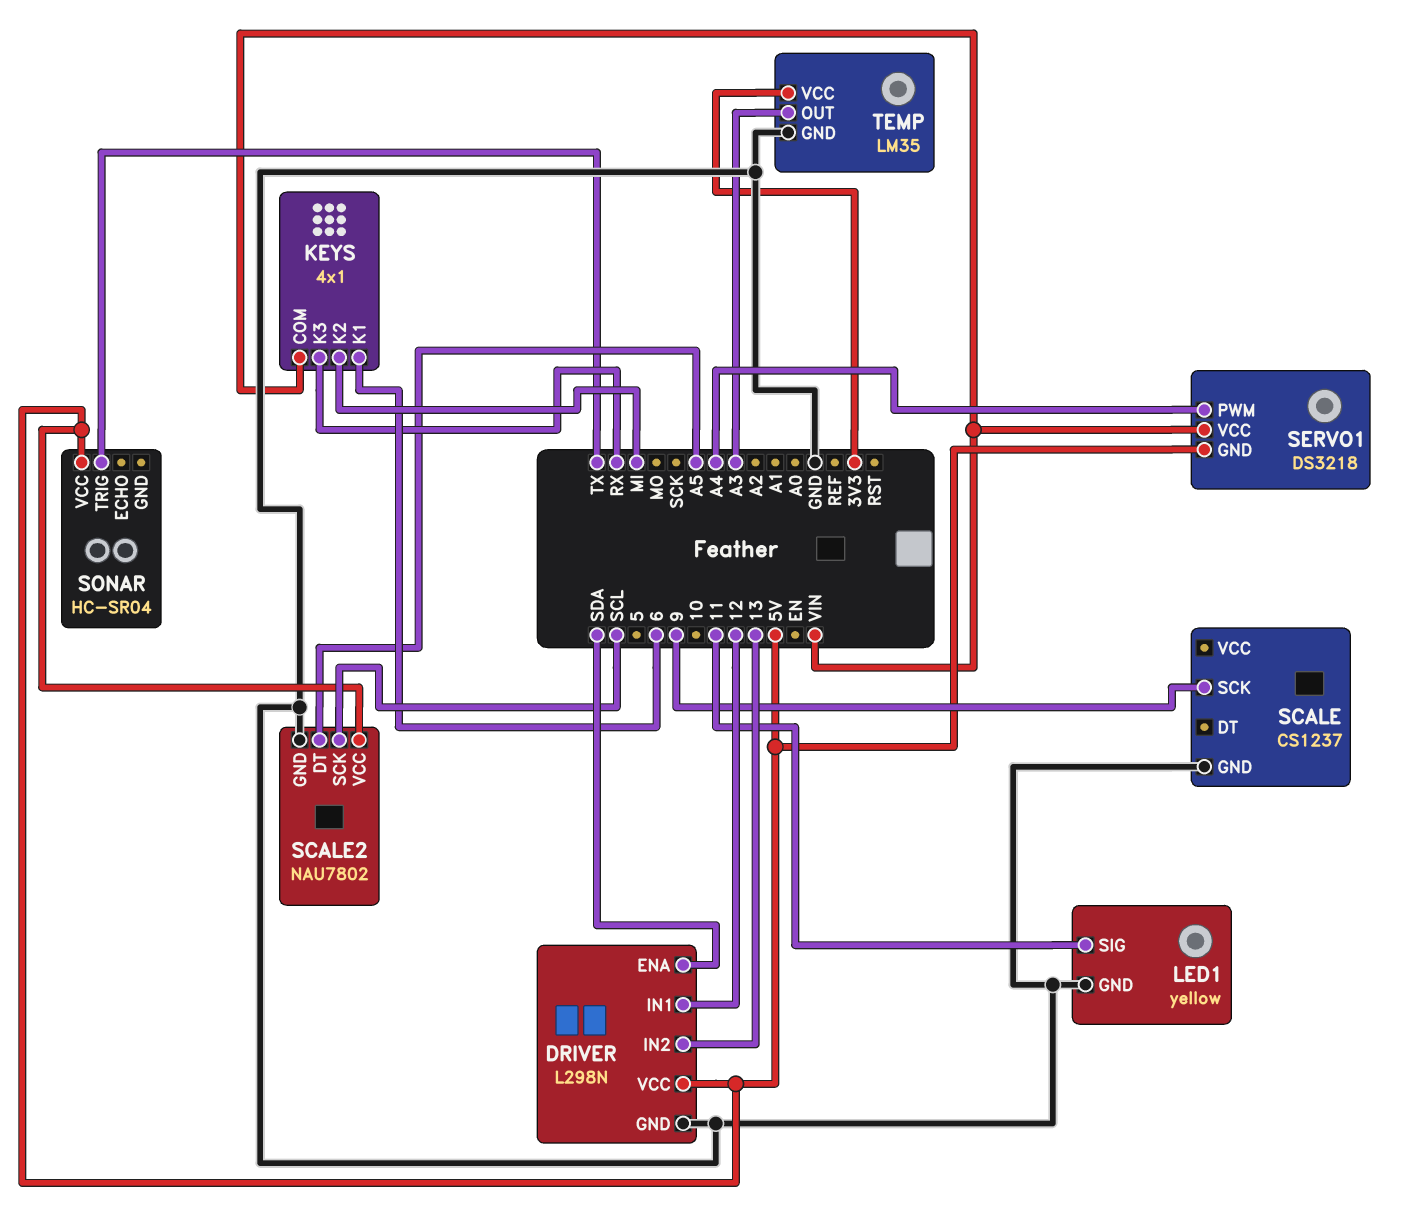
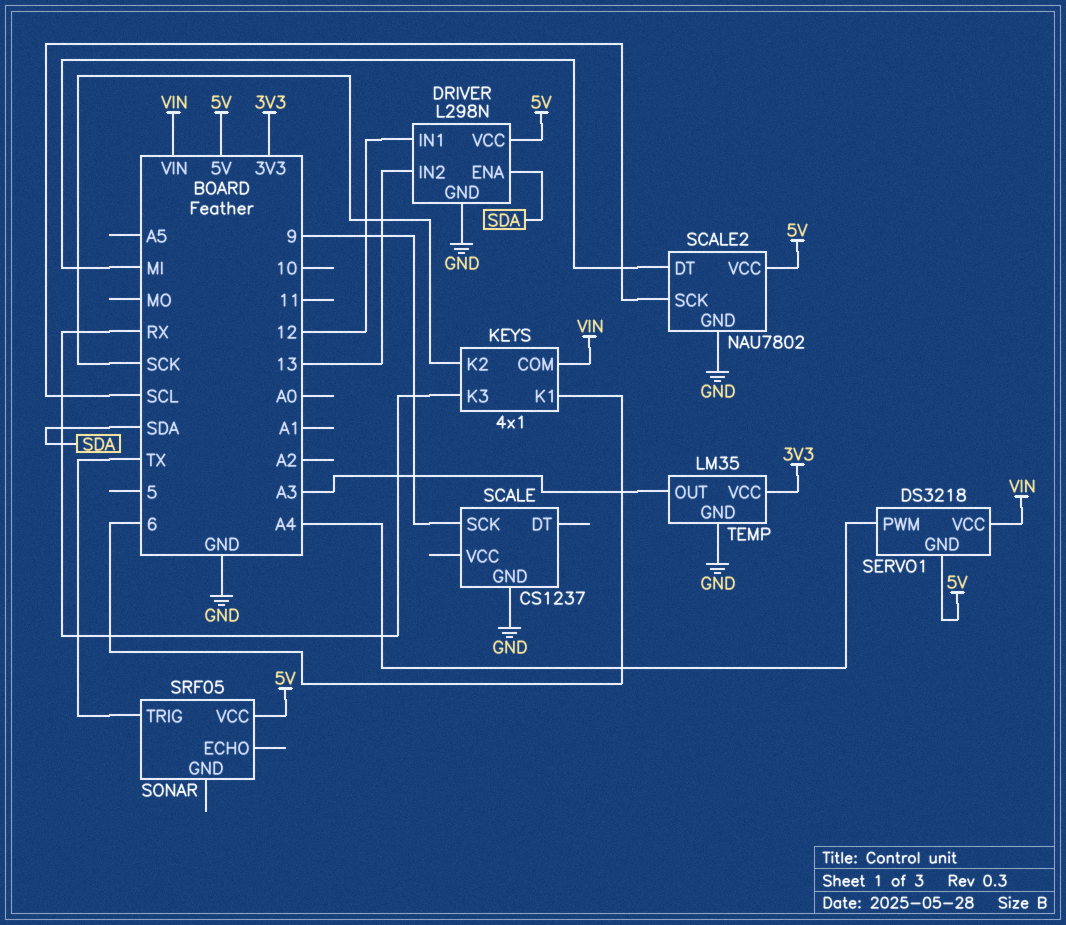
KEYS pin K2: MI -> SCK
LED1: yellow -> none
LED1 pin GND: GND -> none
LED1 pin SIG: 11 -> none
SCALE2 pin DT: A5 -> MI
SONAR: HC-SR04 -> SRF05

